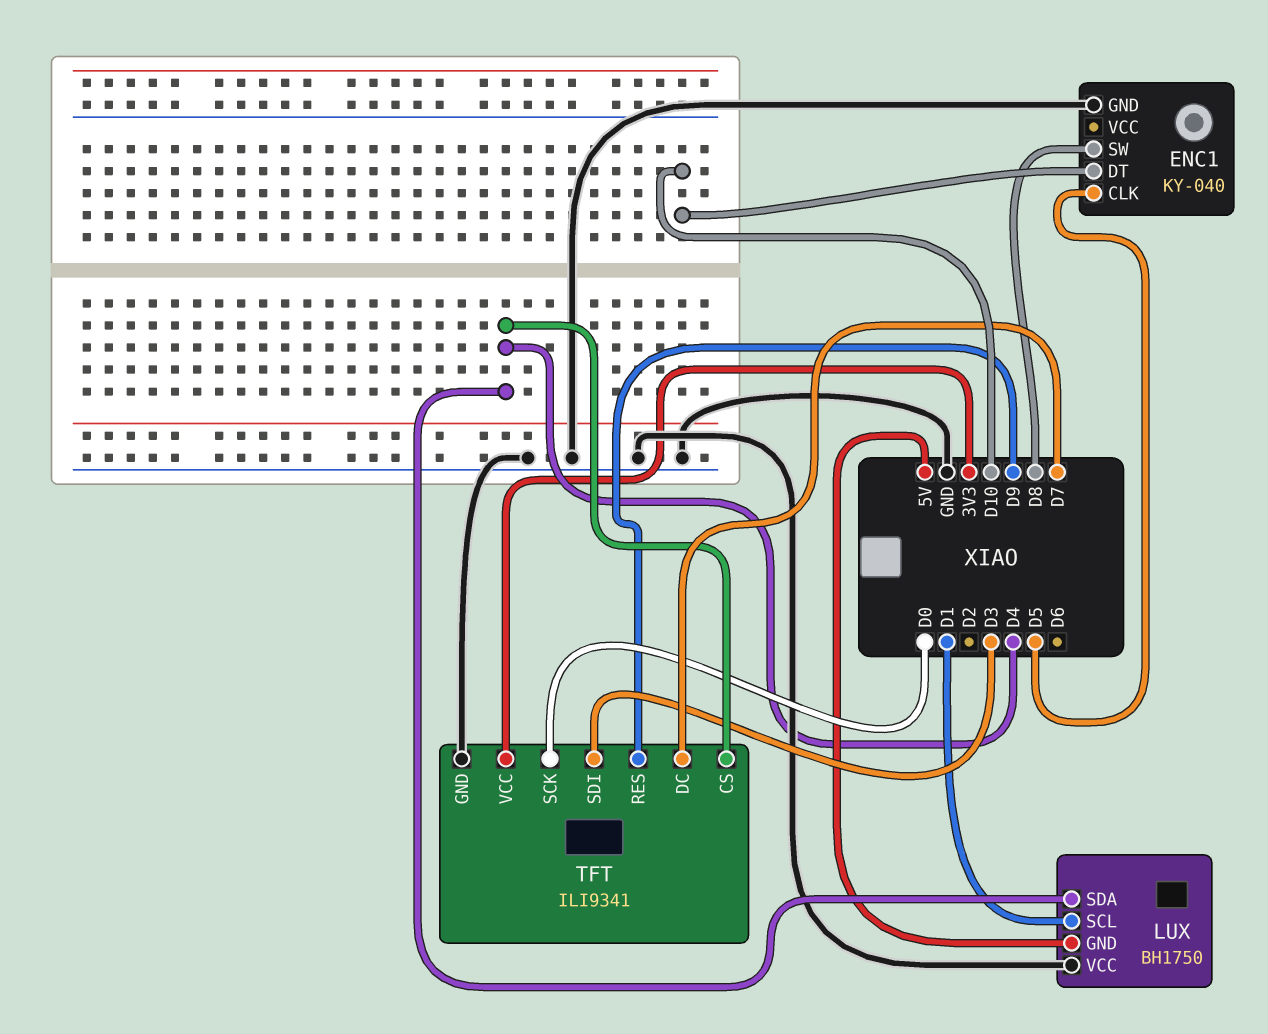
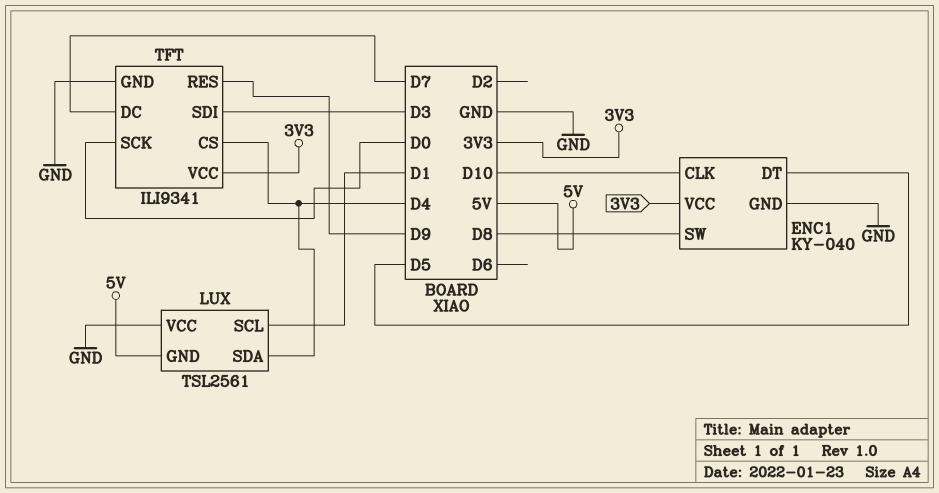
ENC1 pin CLK: D5 -> D10
ENC1 pin DT: D10 -> D5
ENC1 pin VCC: none -> 3V3
LUX: BH1750 -> TSL2561

